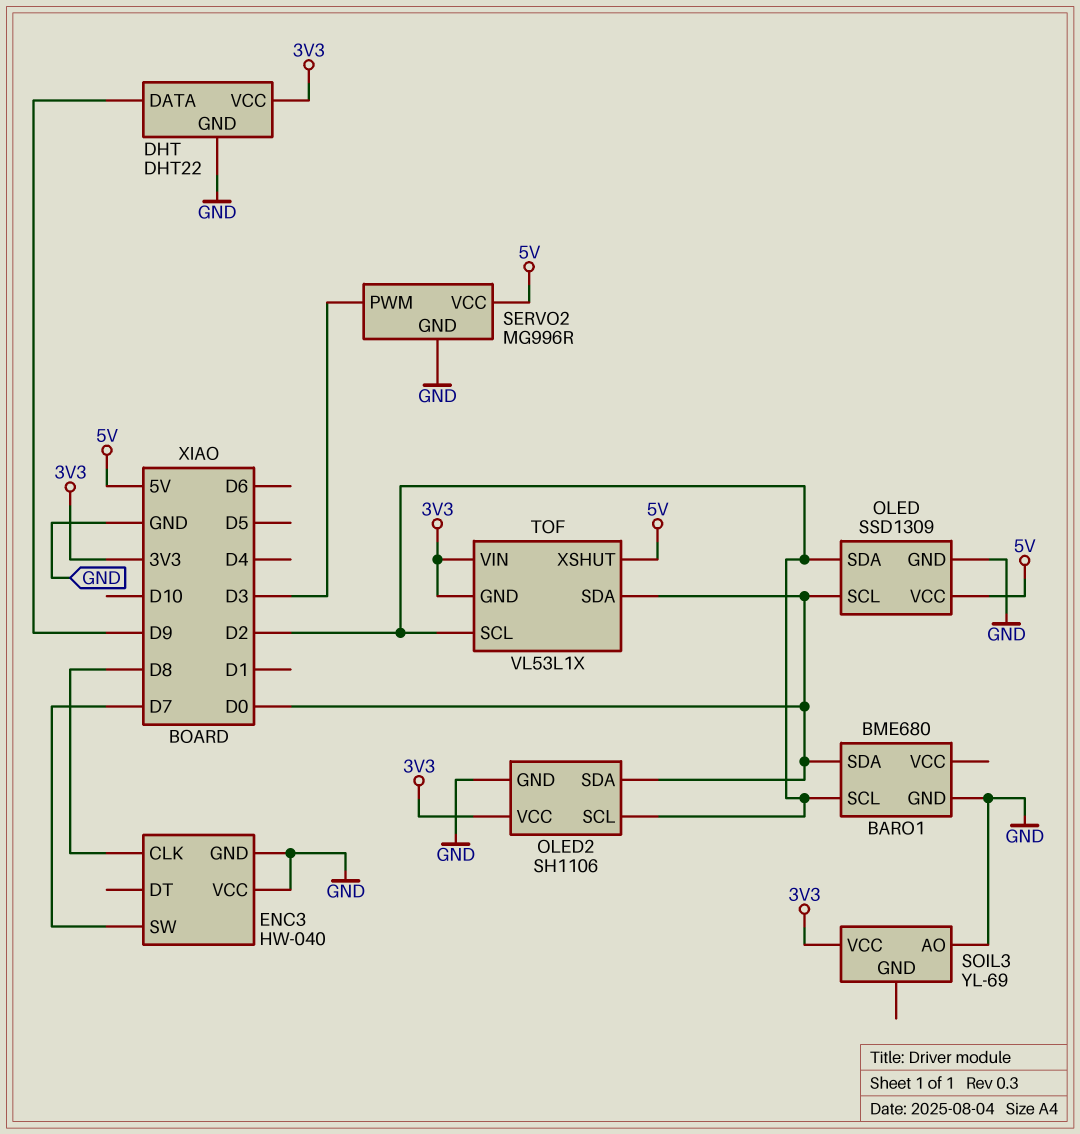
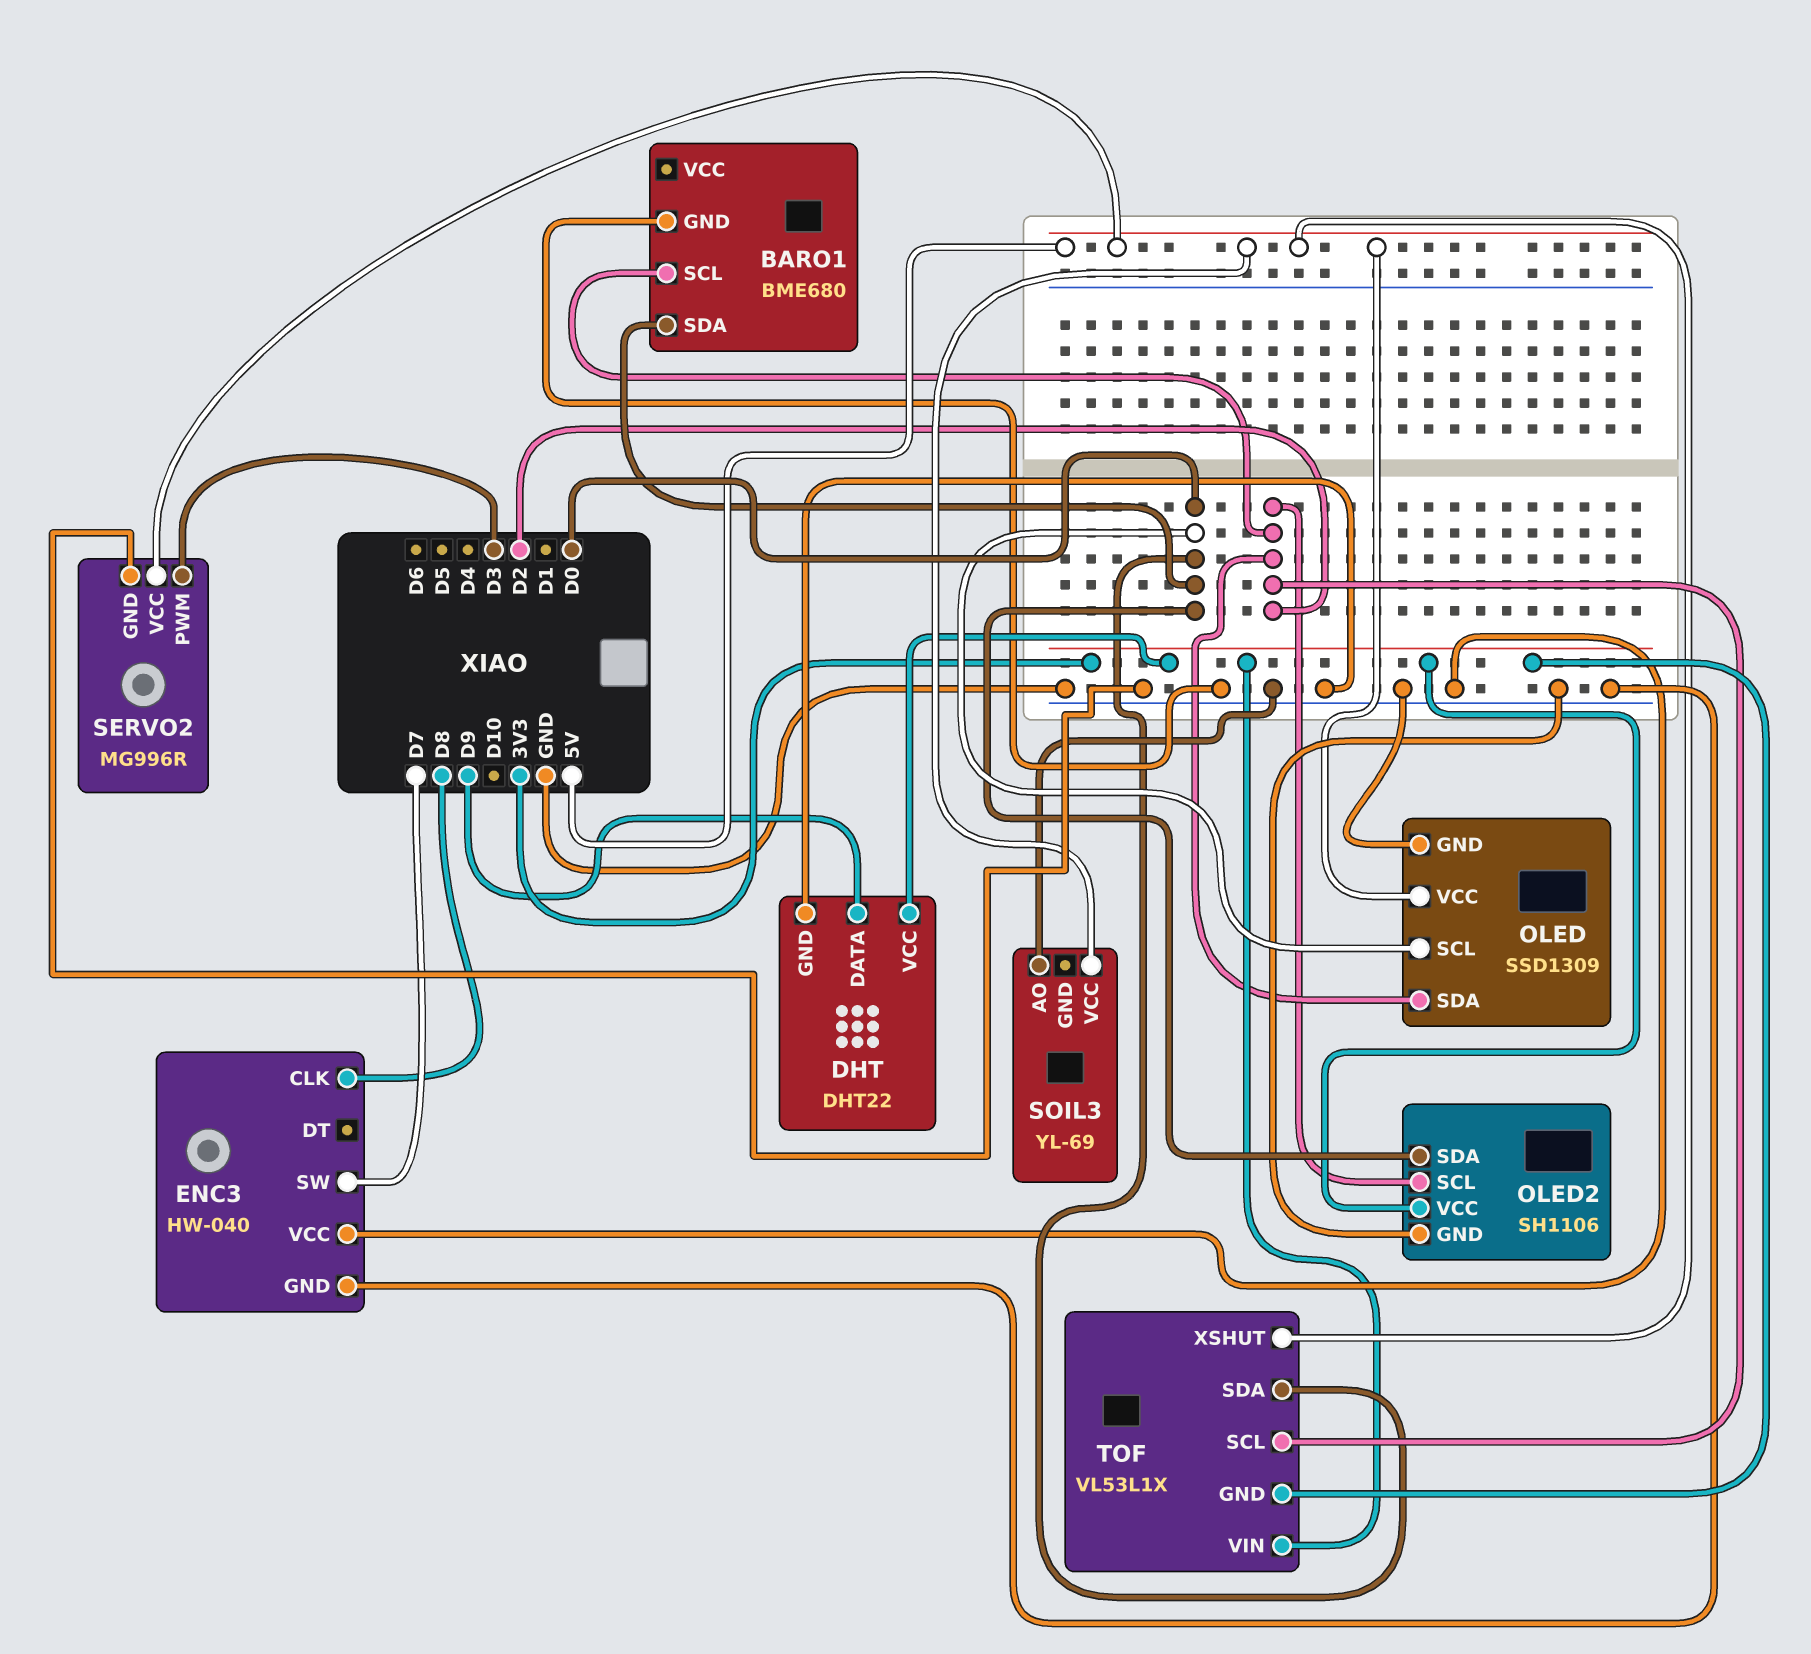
SOIL3 pin VCC: 3V3 -> 5V

